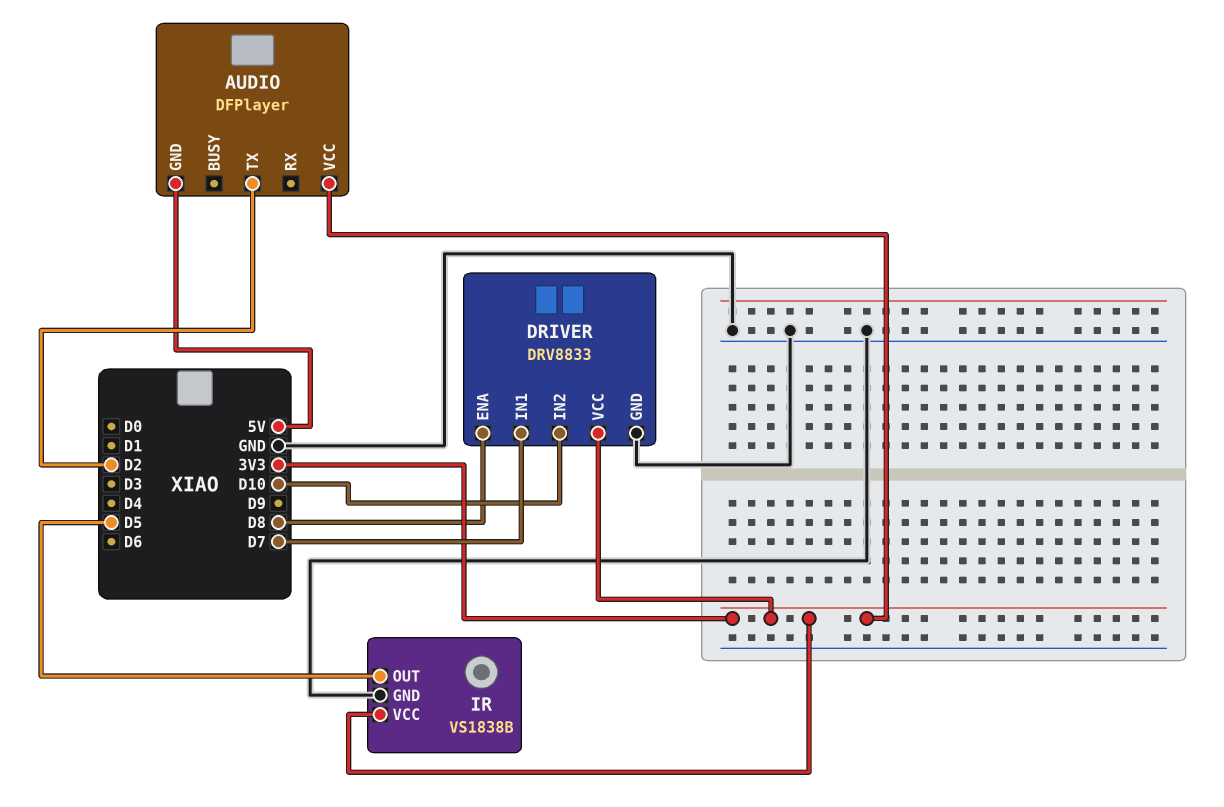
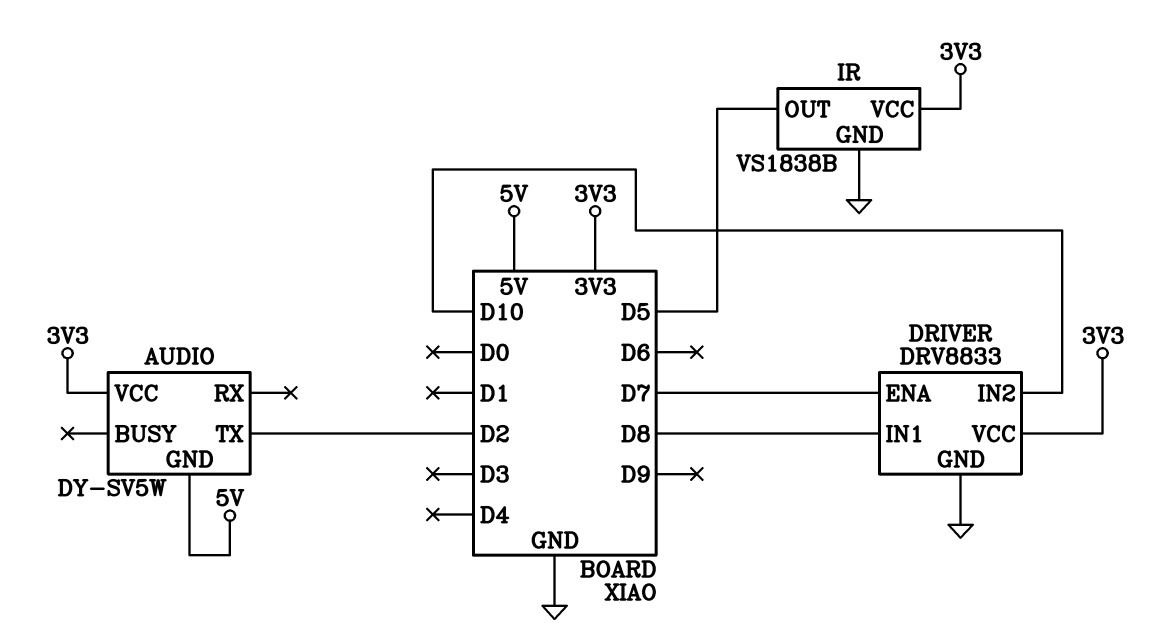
AUDIO: DFPlayer -> DY-SV5W
DRIVER pin ENA: D8 -> D7
DRIVER pin IN1: D7 -> D8

